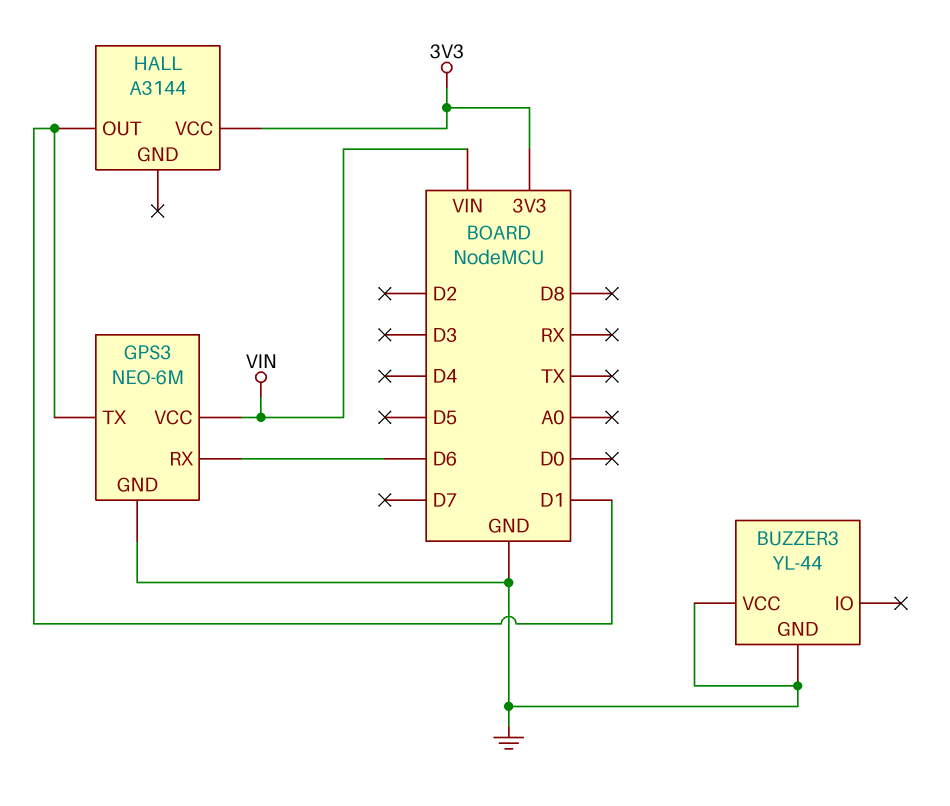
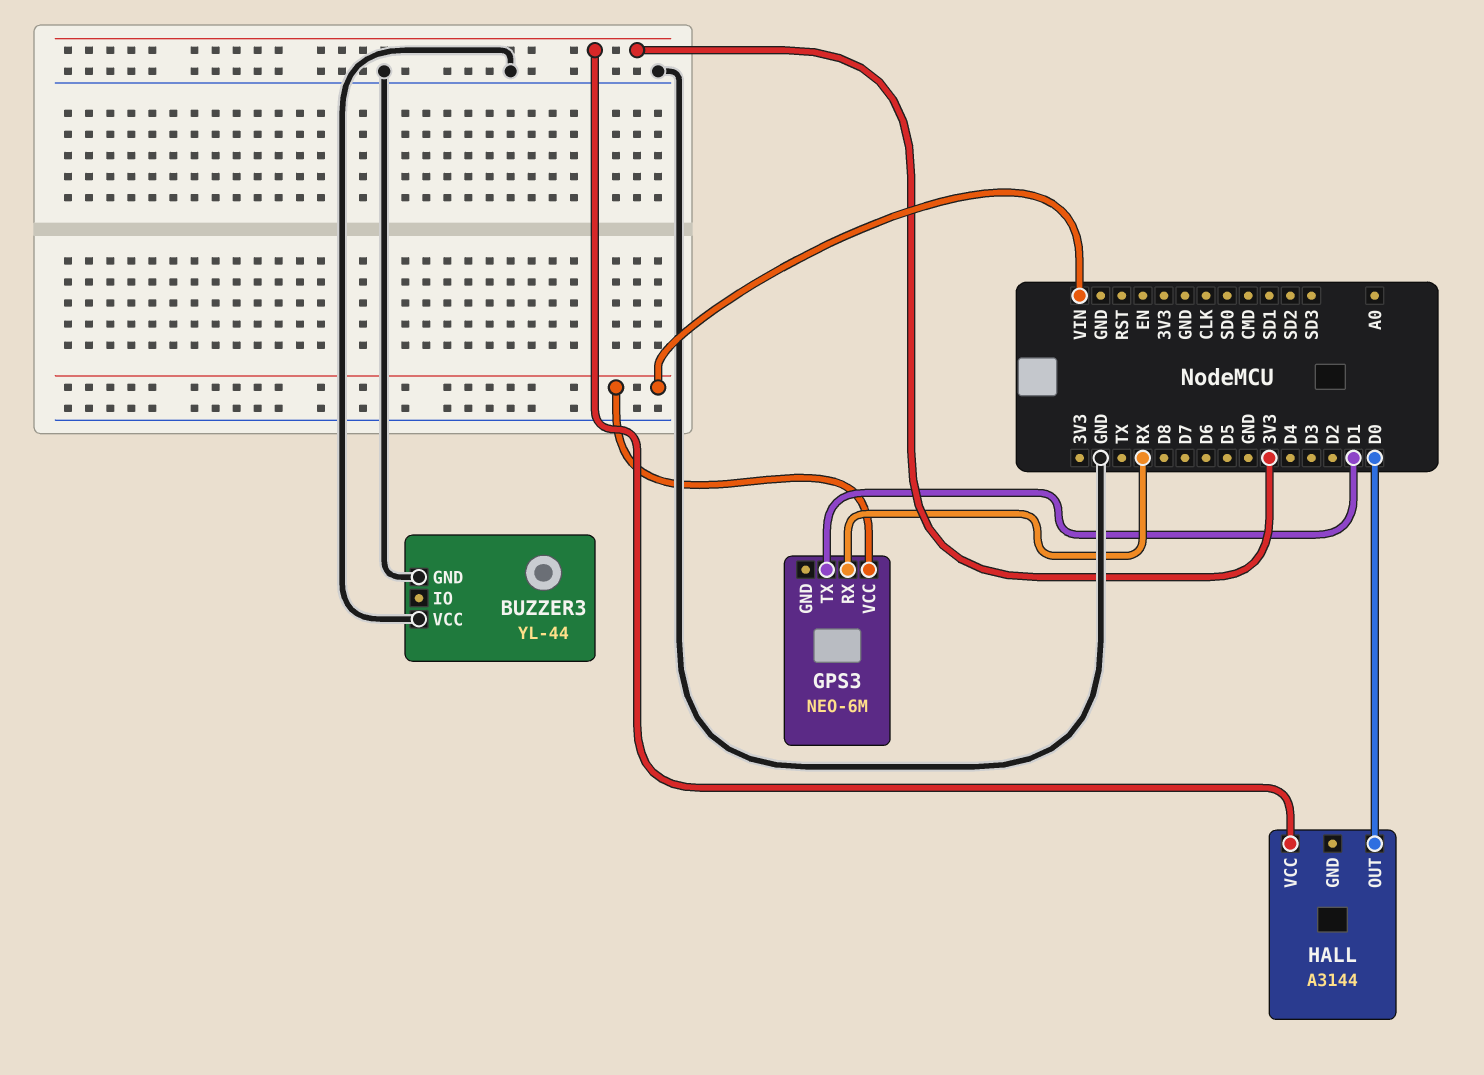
GPS3 pin GND: GND -> none
GPS3 pin RX: D6 -> RX
HALL pin OUT: D1 -> D0

